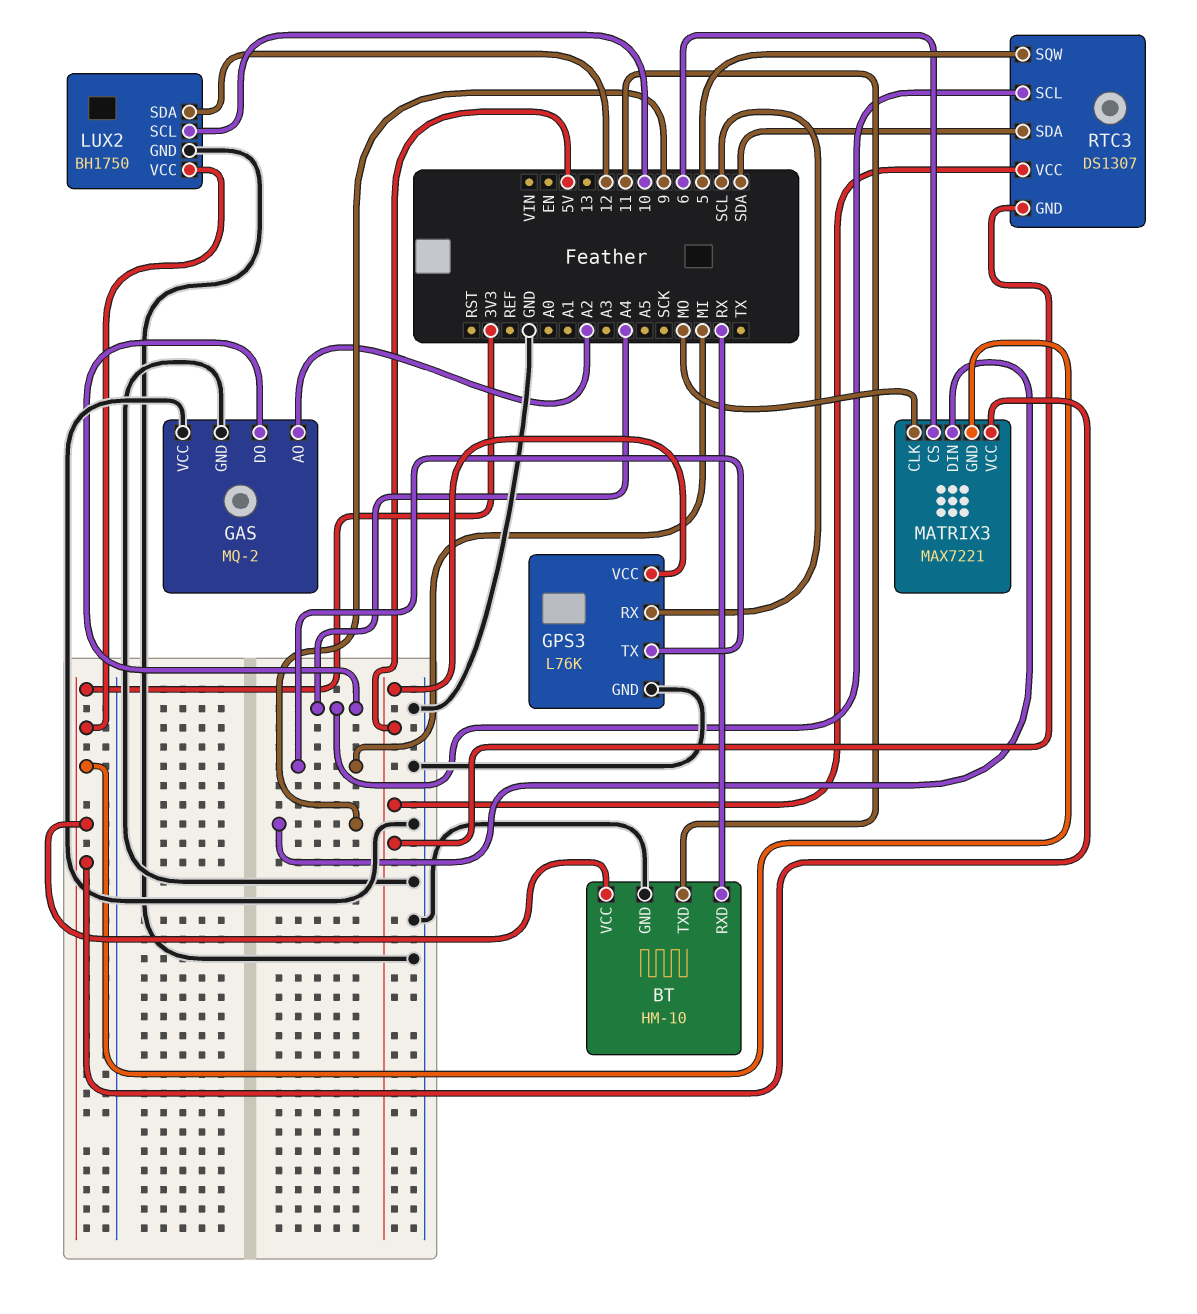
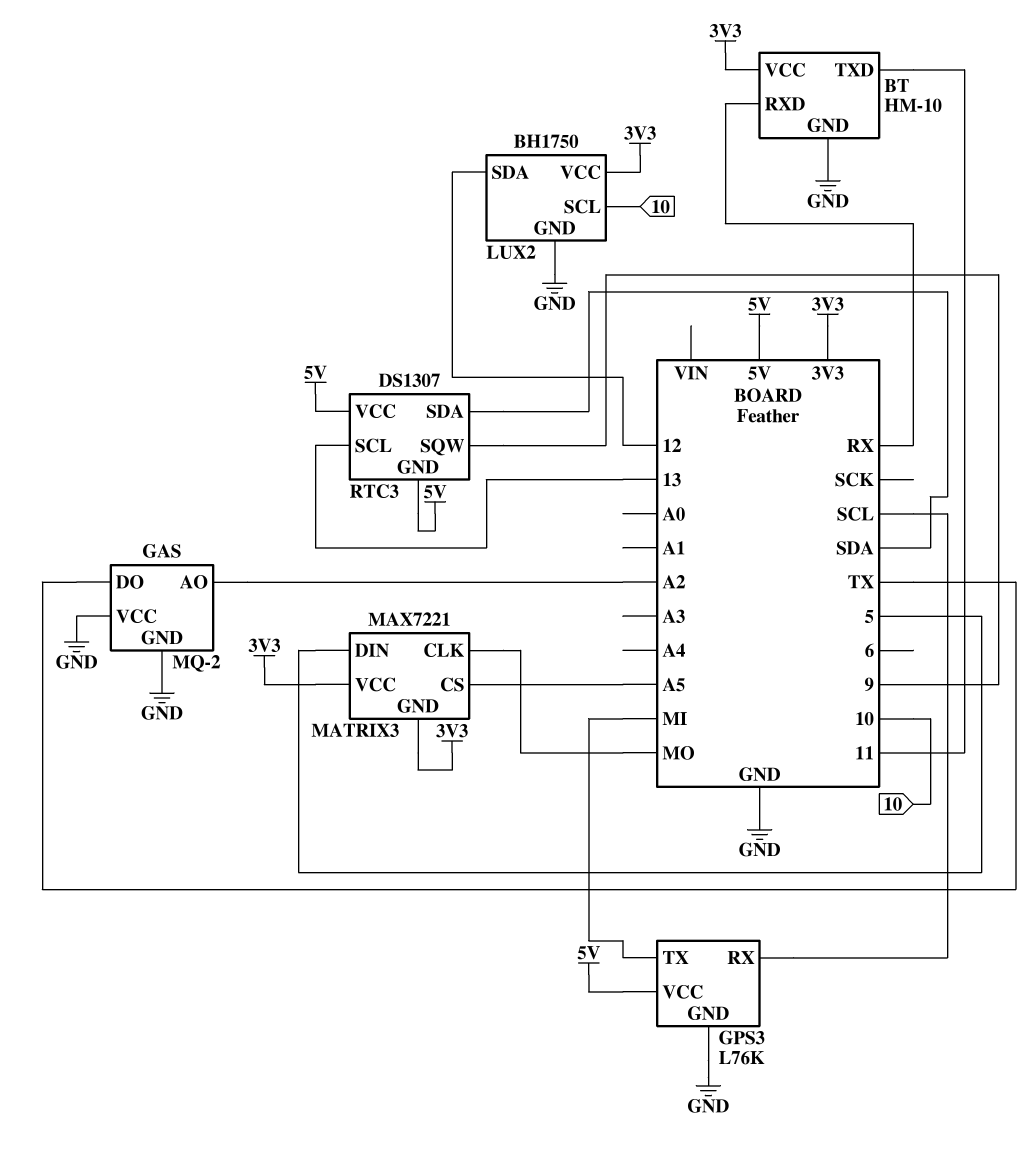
GAS pin DO: A4 -> TX
MATRIX3 pin CS: 6 -> A5
MATRIX3 pin DIN: 9 -> 5
RTC3 pin SCL: A4 -> 13
RTC3 pin SQW: 5 -> 9

